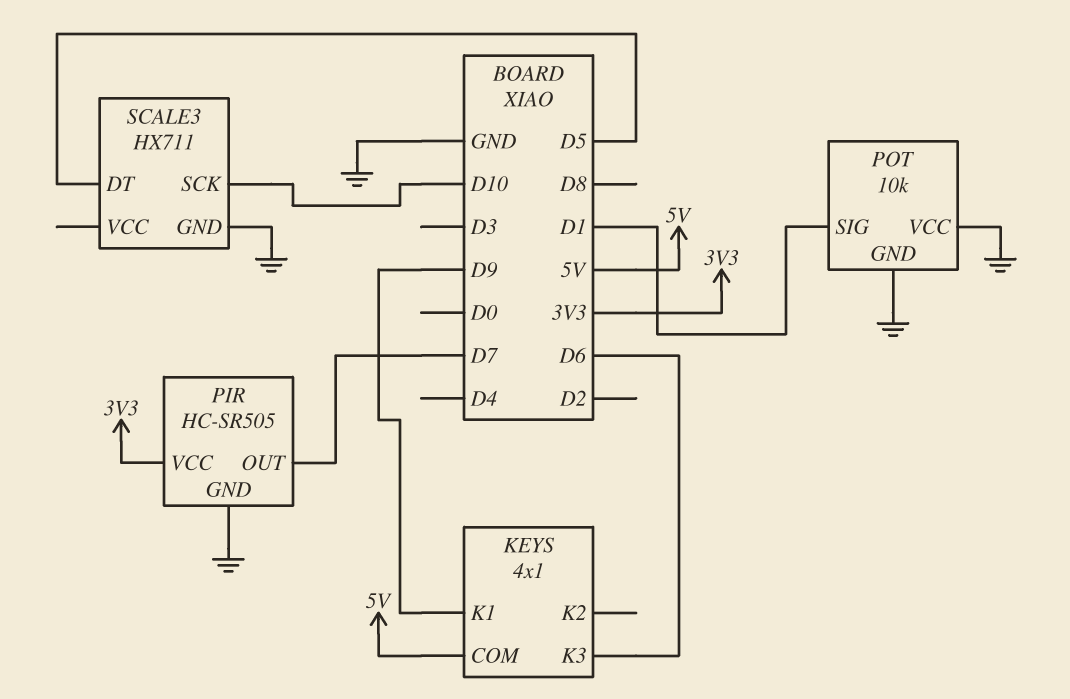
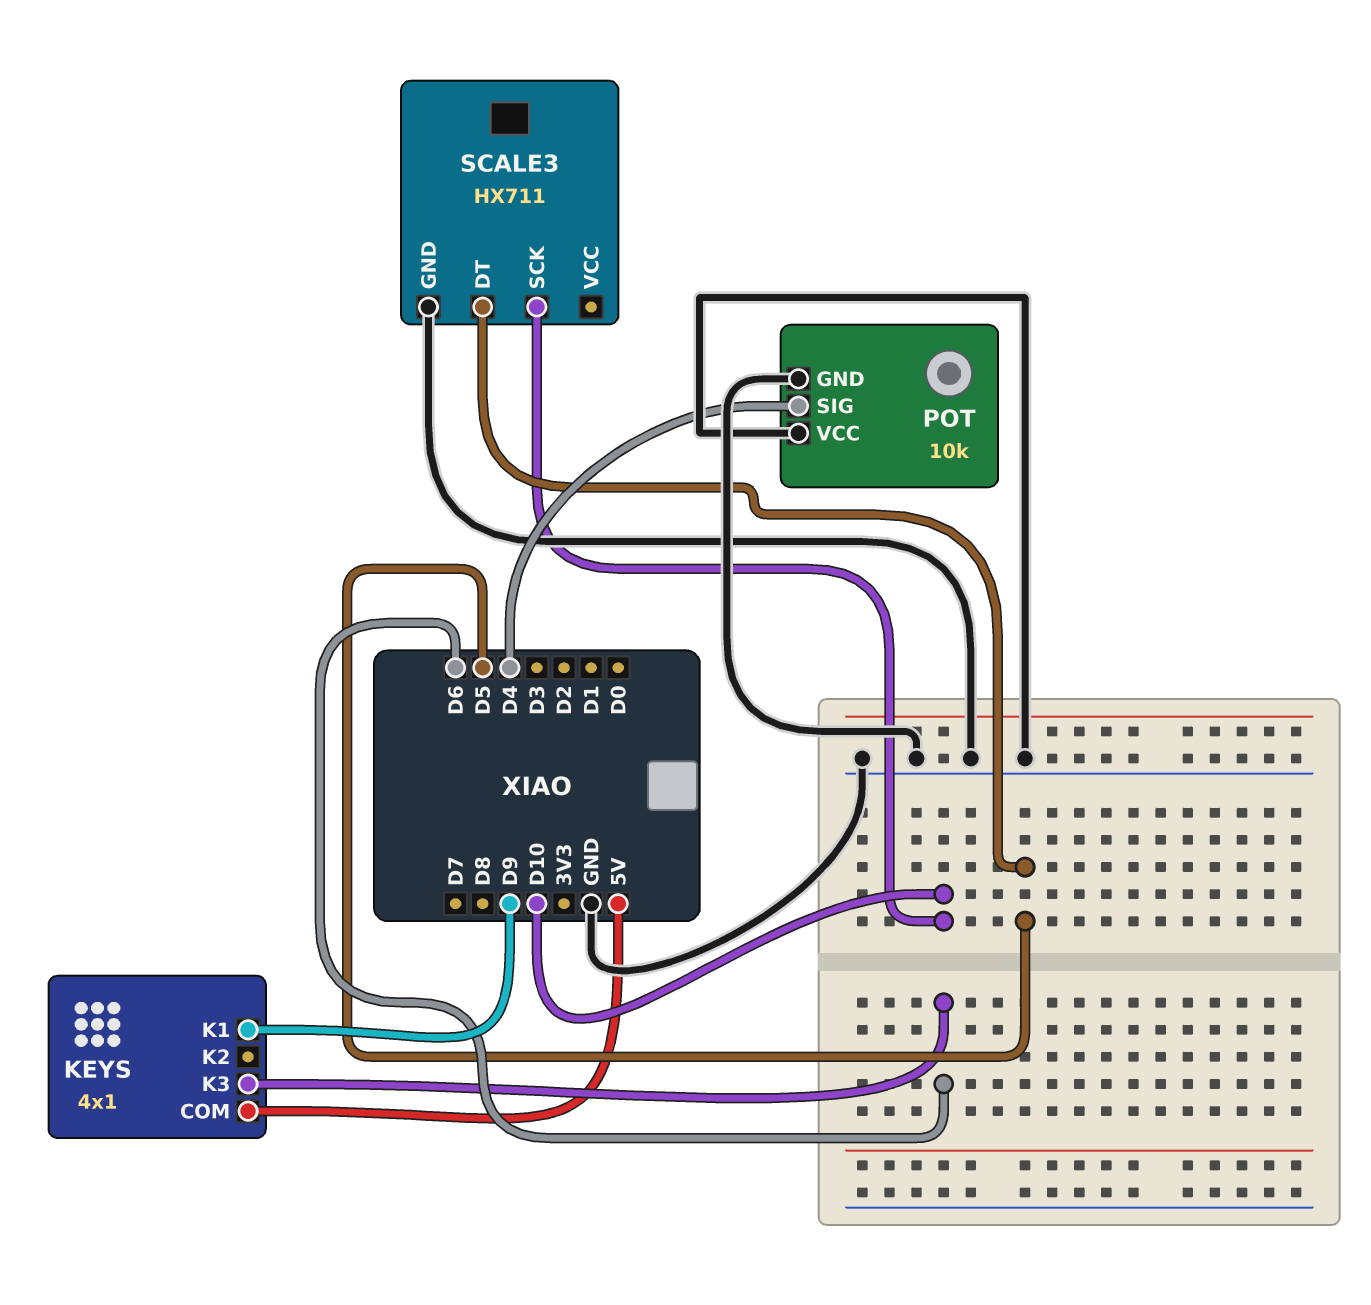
PIR: HC-SR505 -> none
PIR pin GND: GND -> none
PIR pin OUT: D7 -> none
PIR pin VCC: 3V3 -> none
POT pin SIG: D1 -> D4

